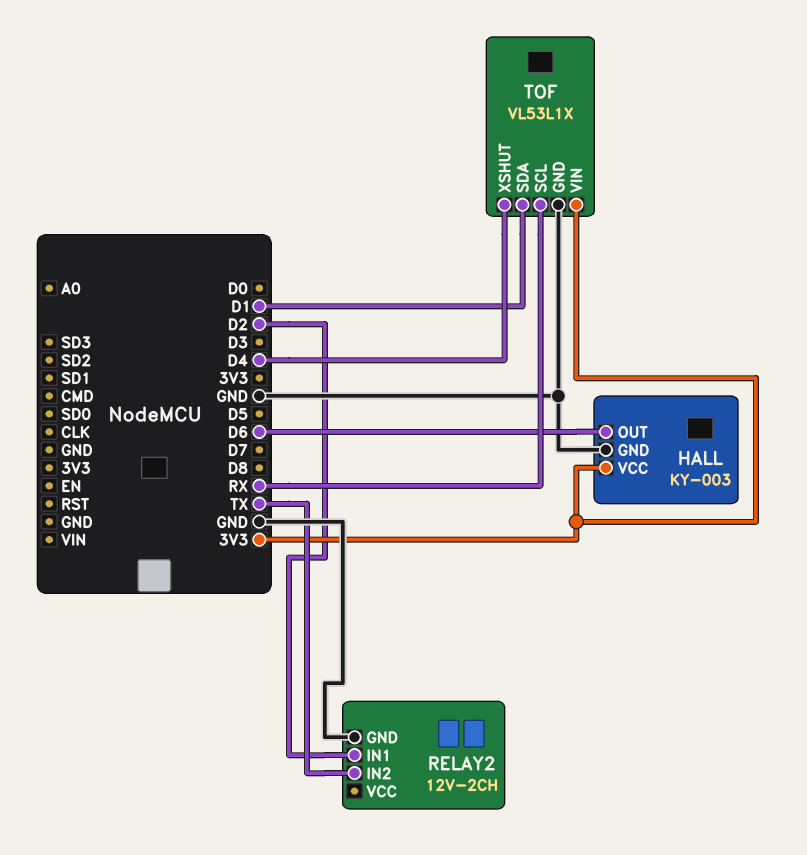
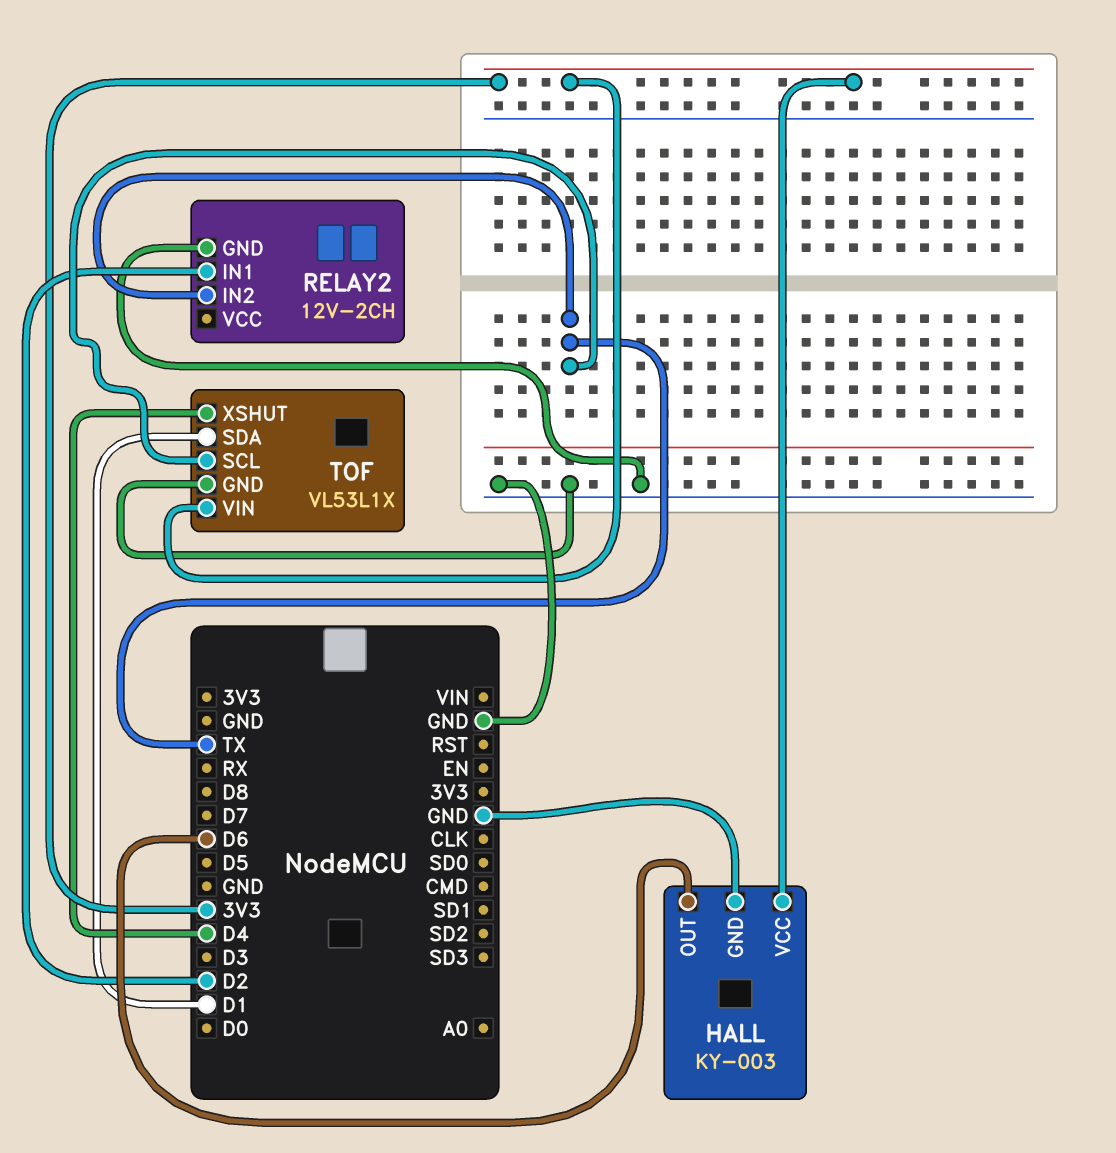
TOF pin SCL: RX -> TX

